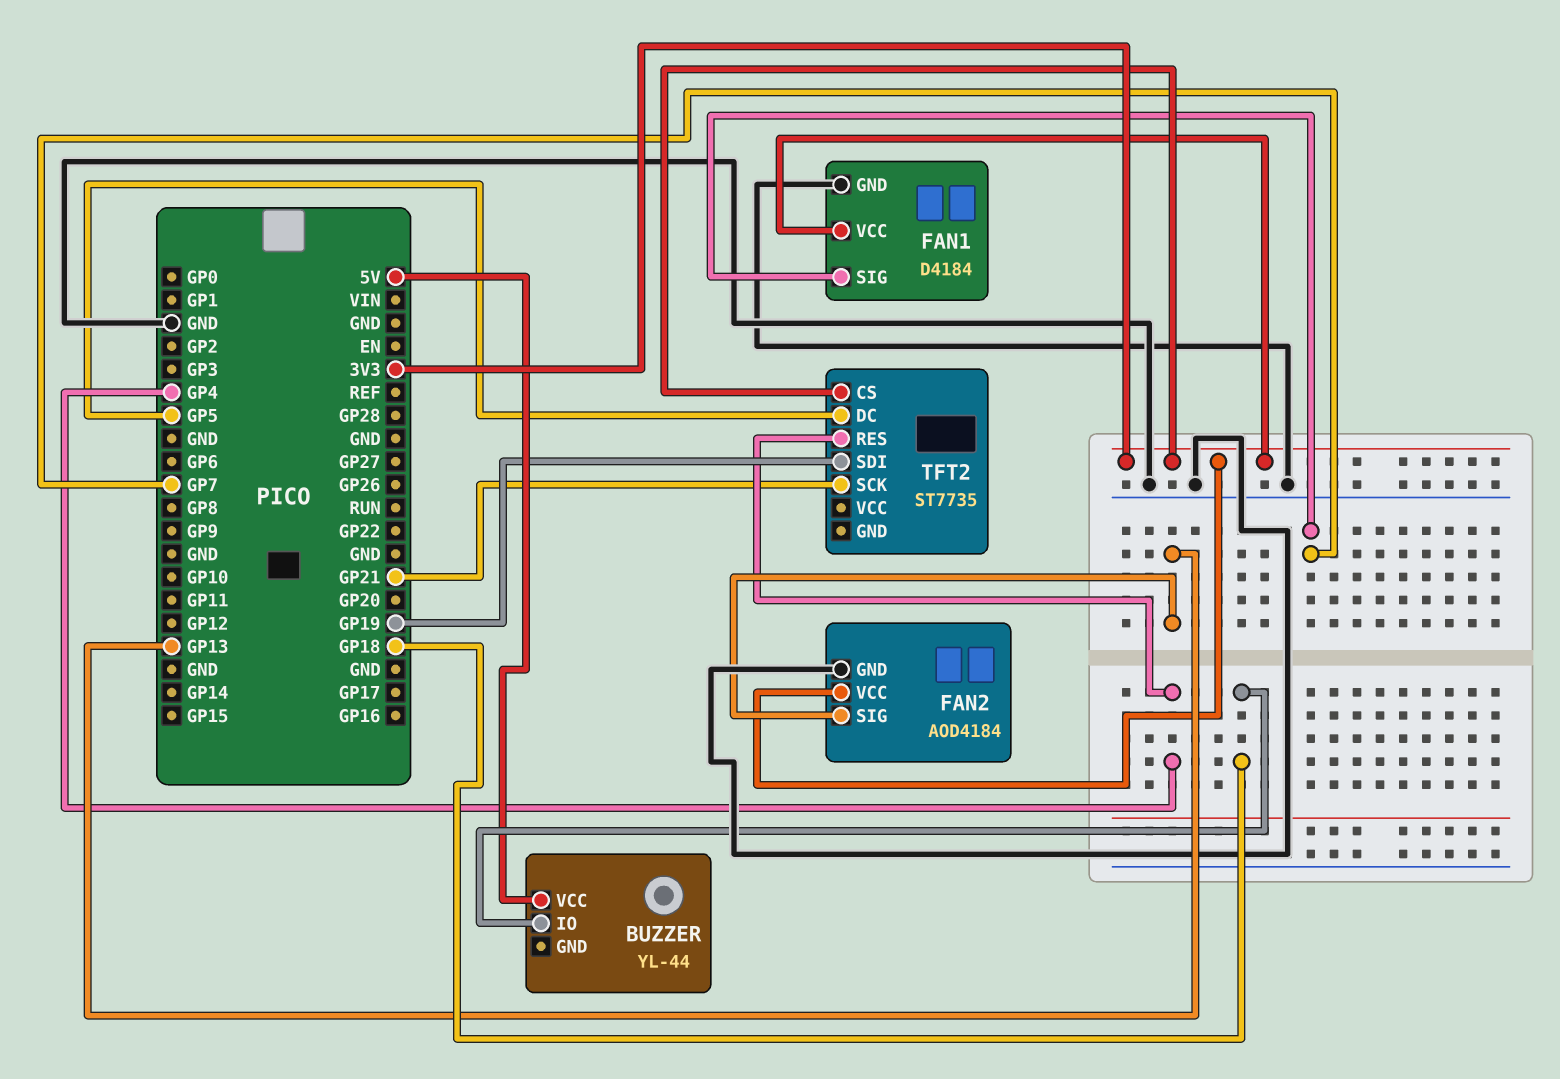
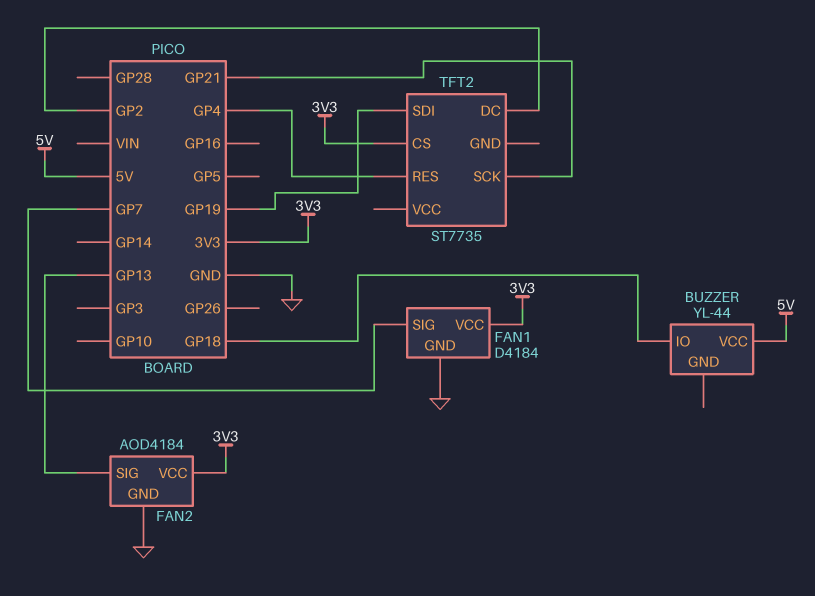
TFT2 pin DC: GP5 -> GP2

